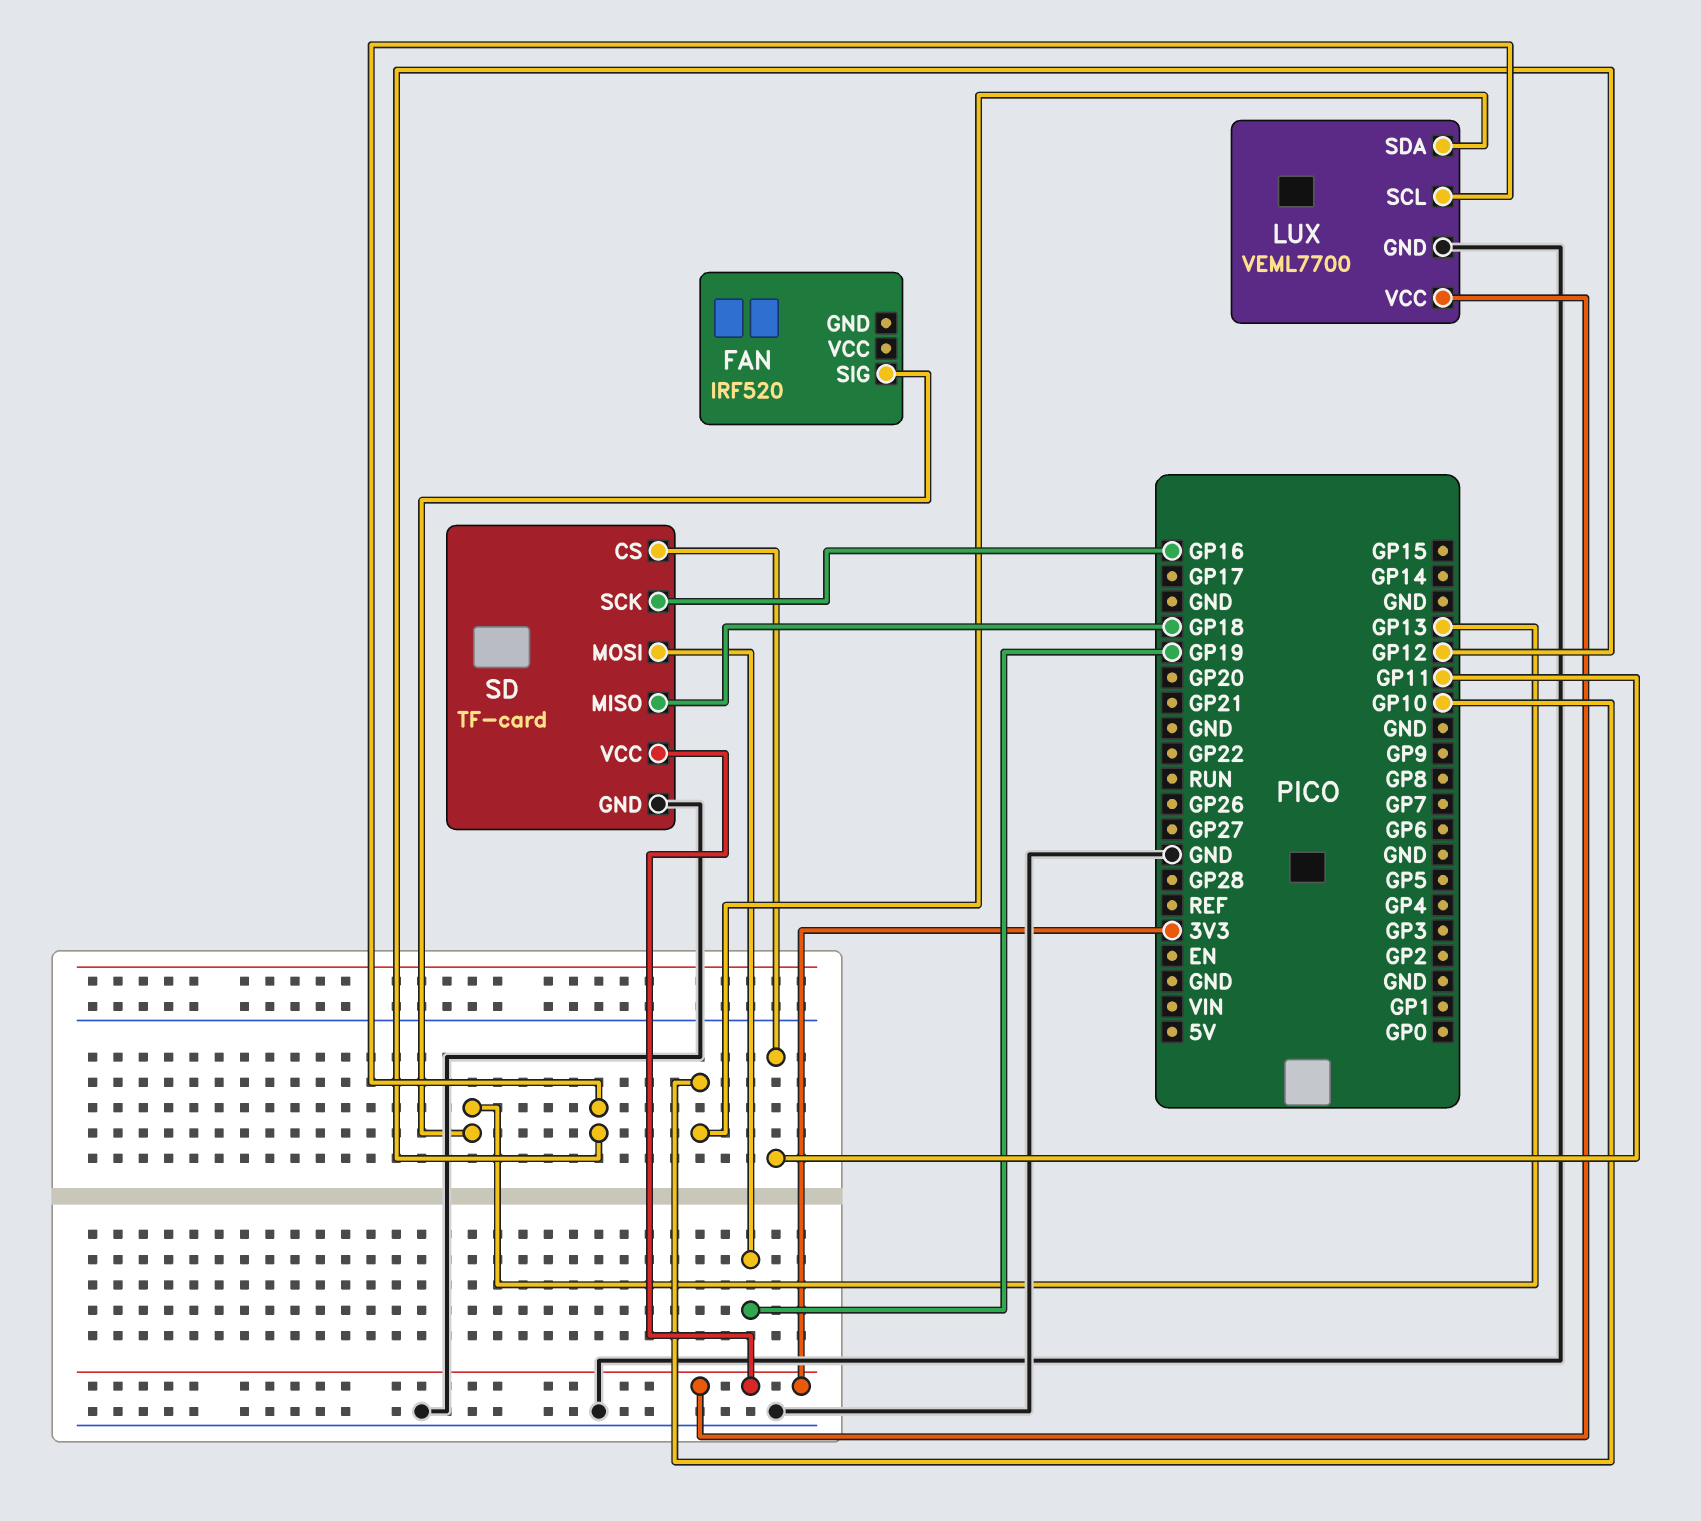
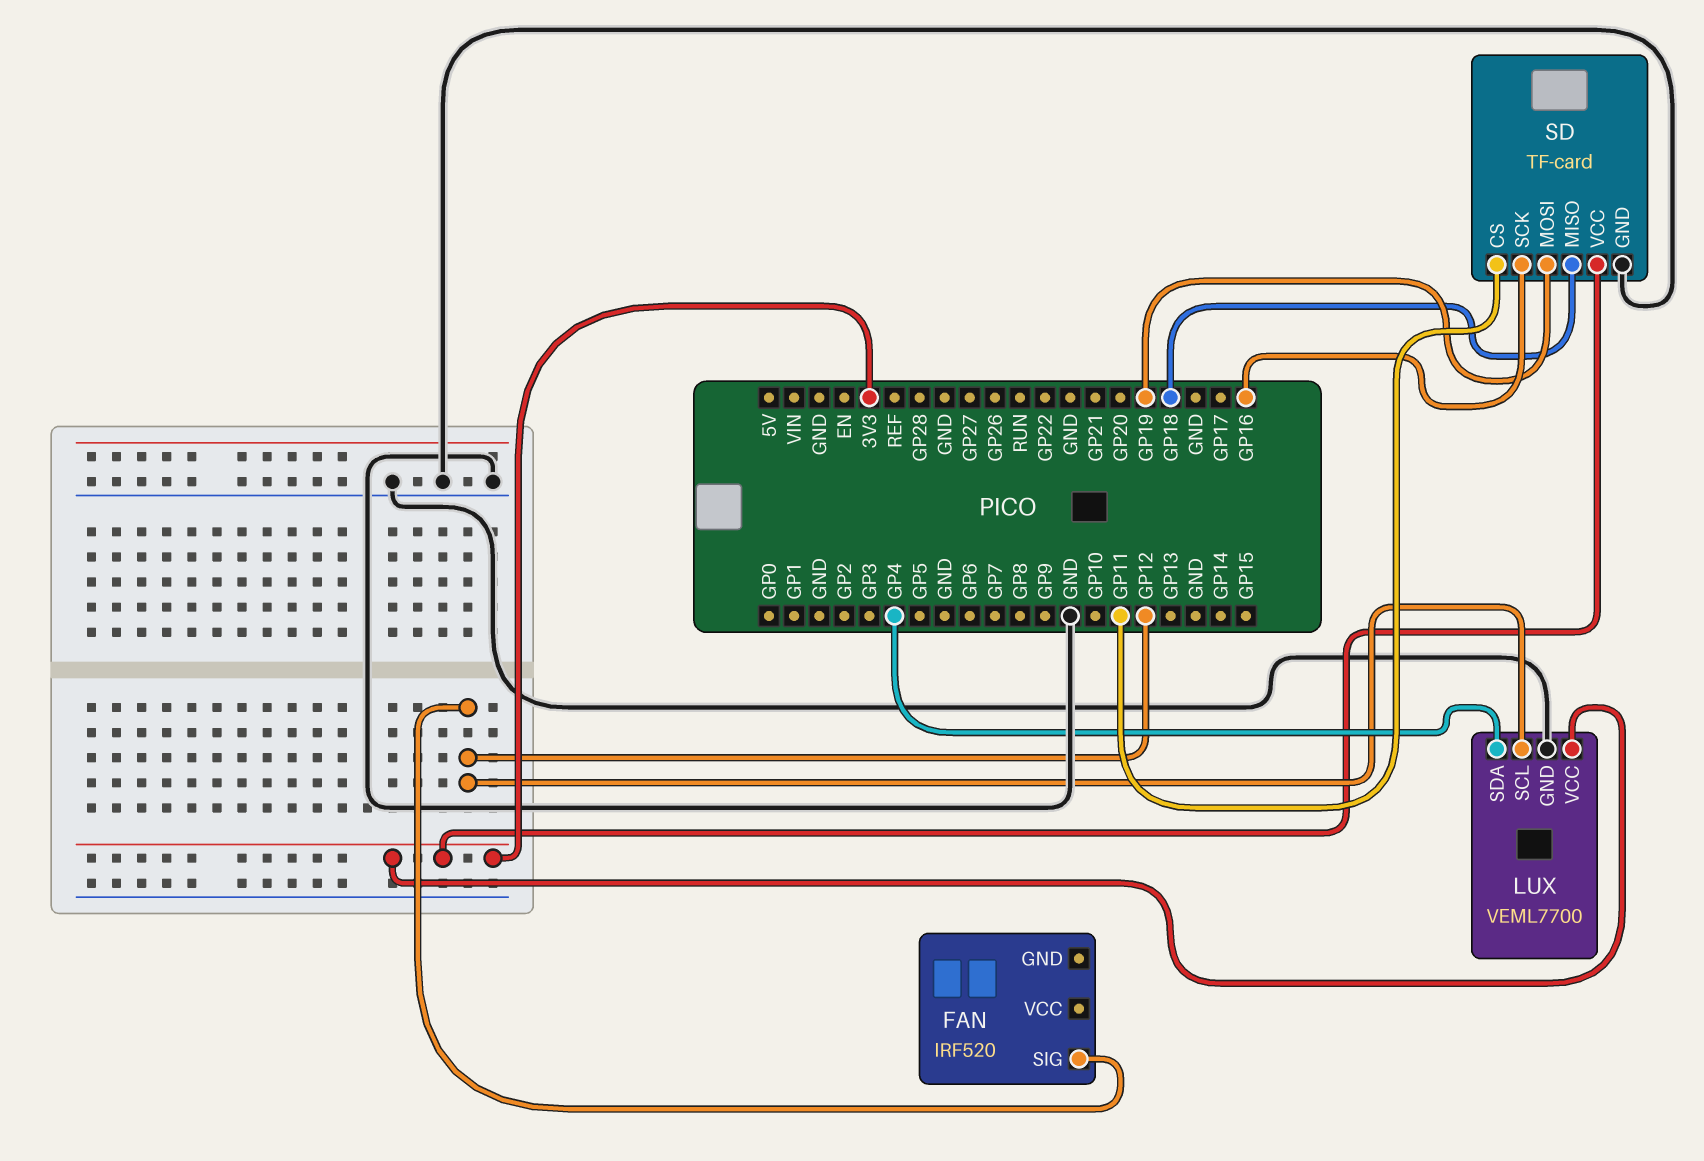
FAN pin SIG: GP13 -> GP12
LUX pin SDA: GP10 -> GP4

